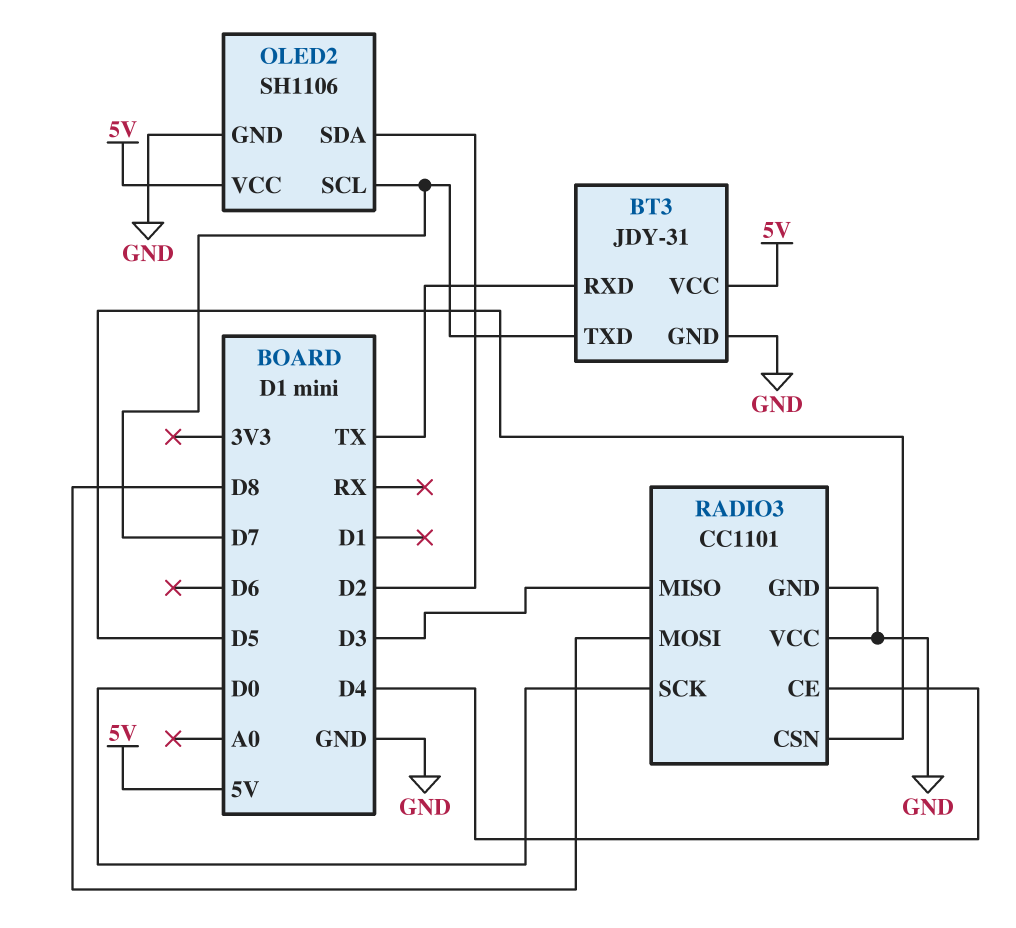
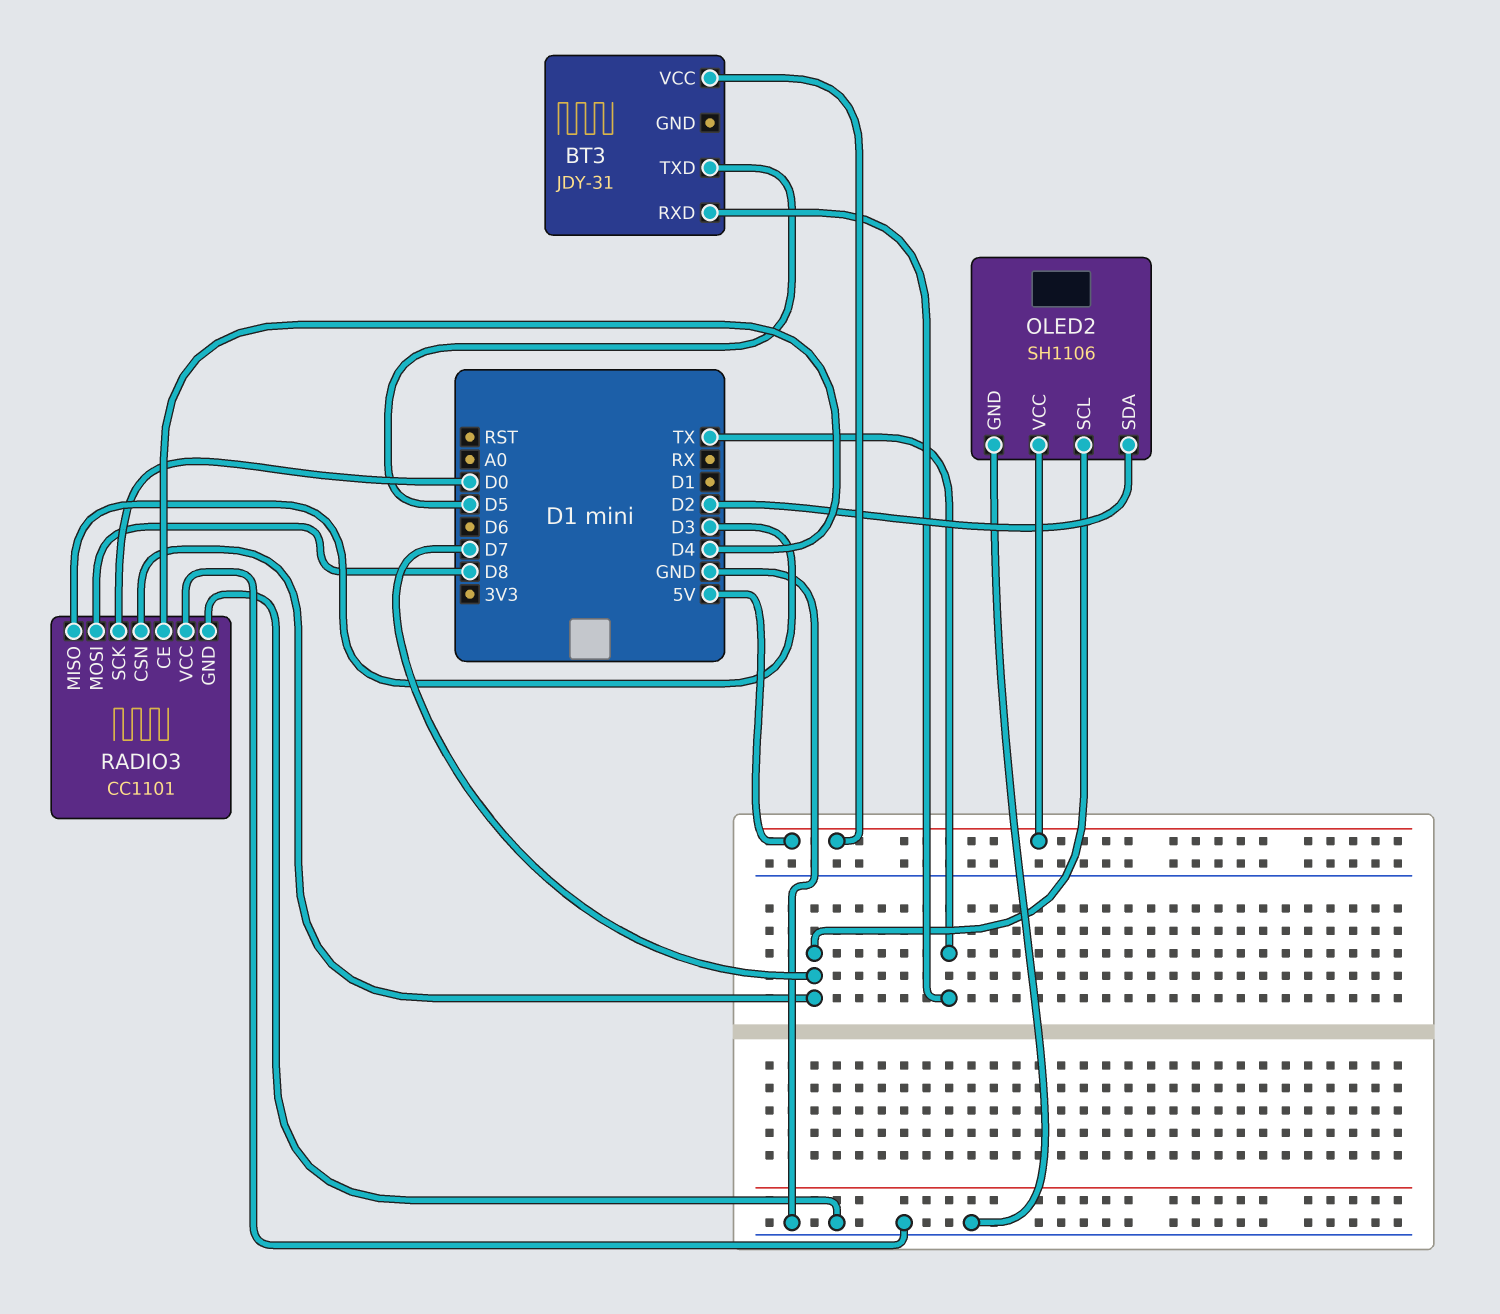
BT3 pin GND: GND -> none
BT3 pin TXD: D7 -> D5
RADIO3 pin CSN: D5 -> D7

